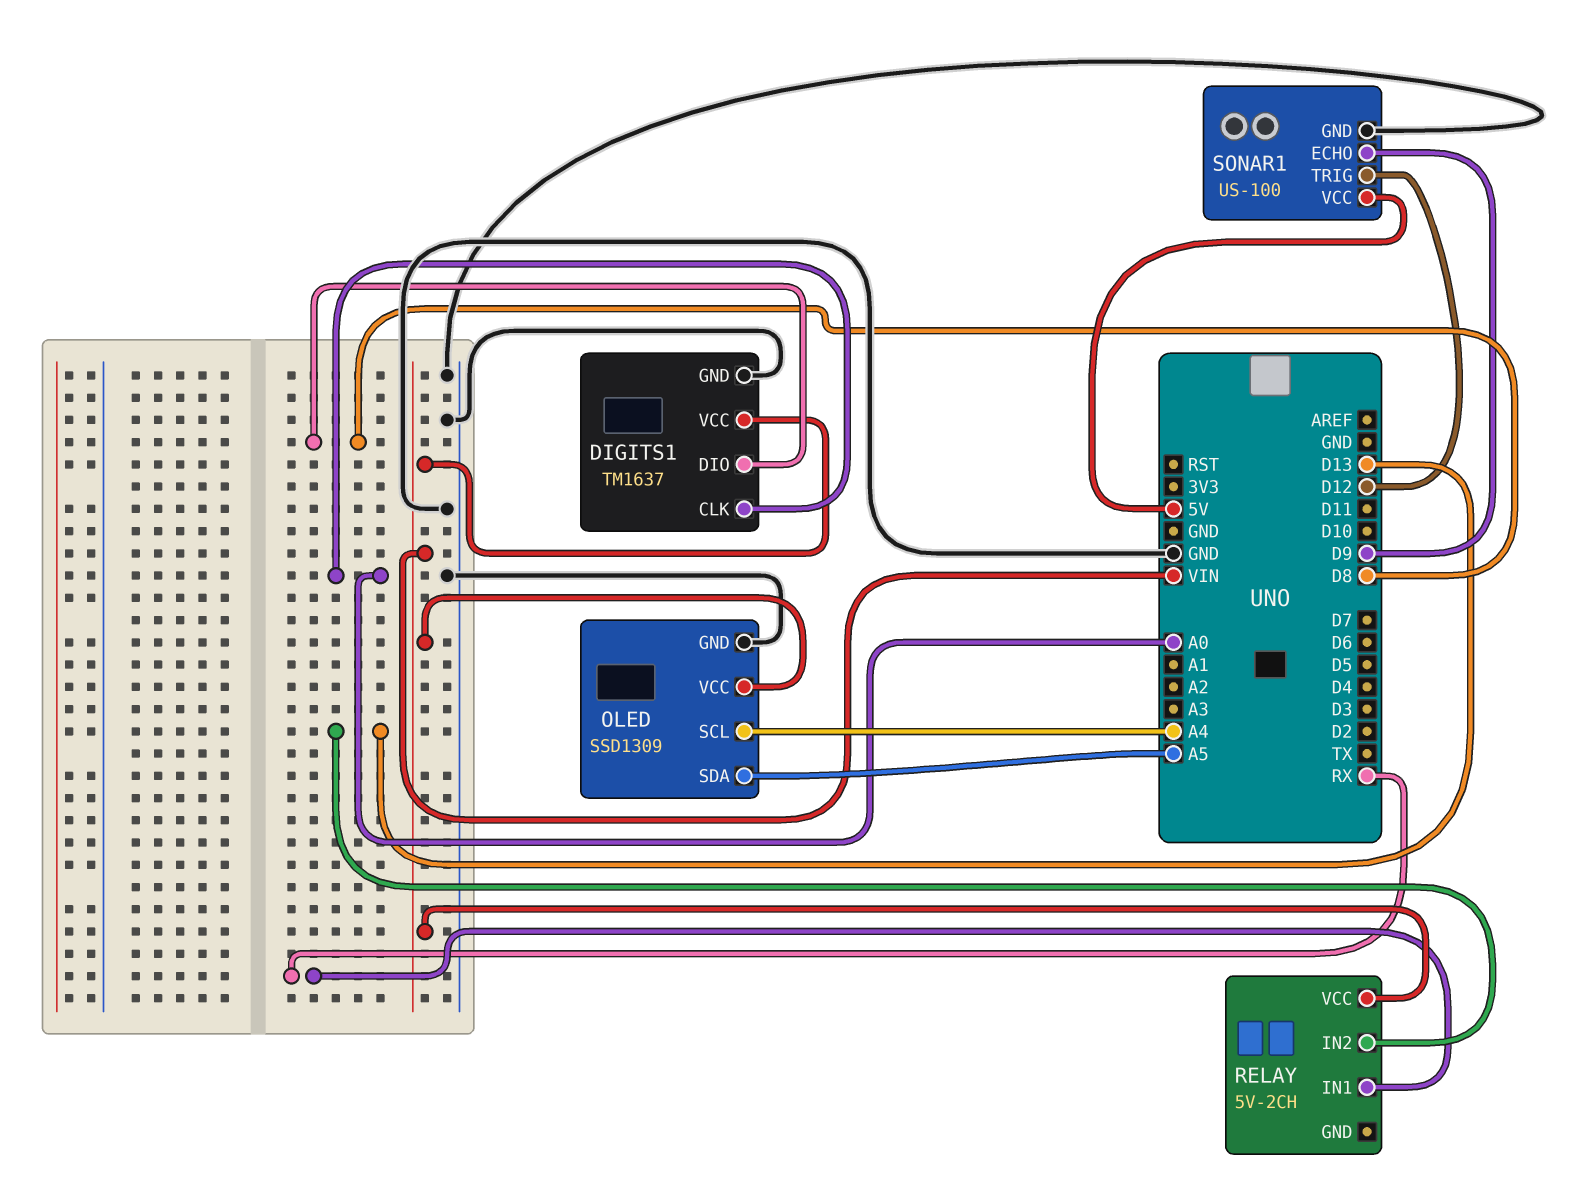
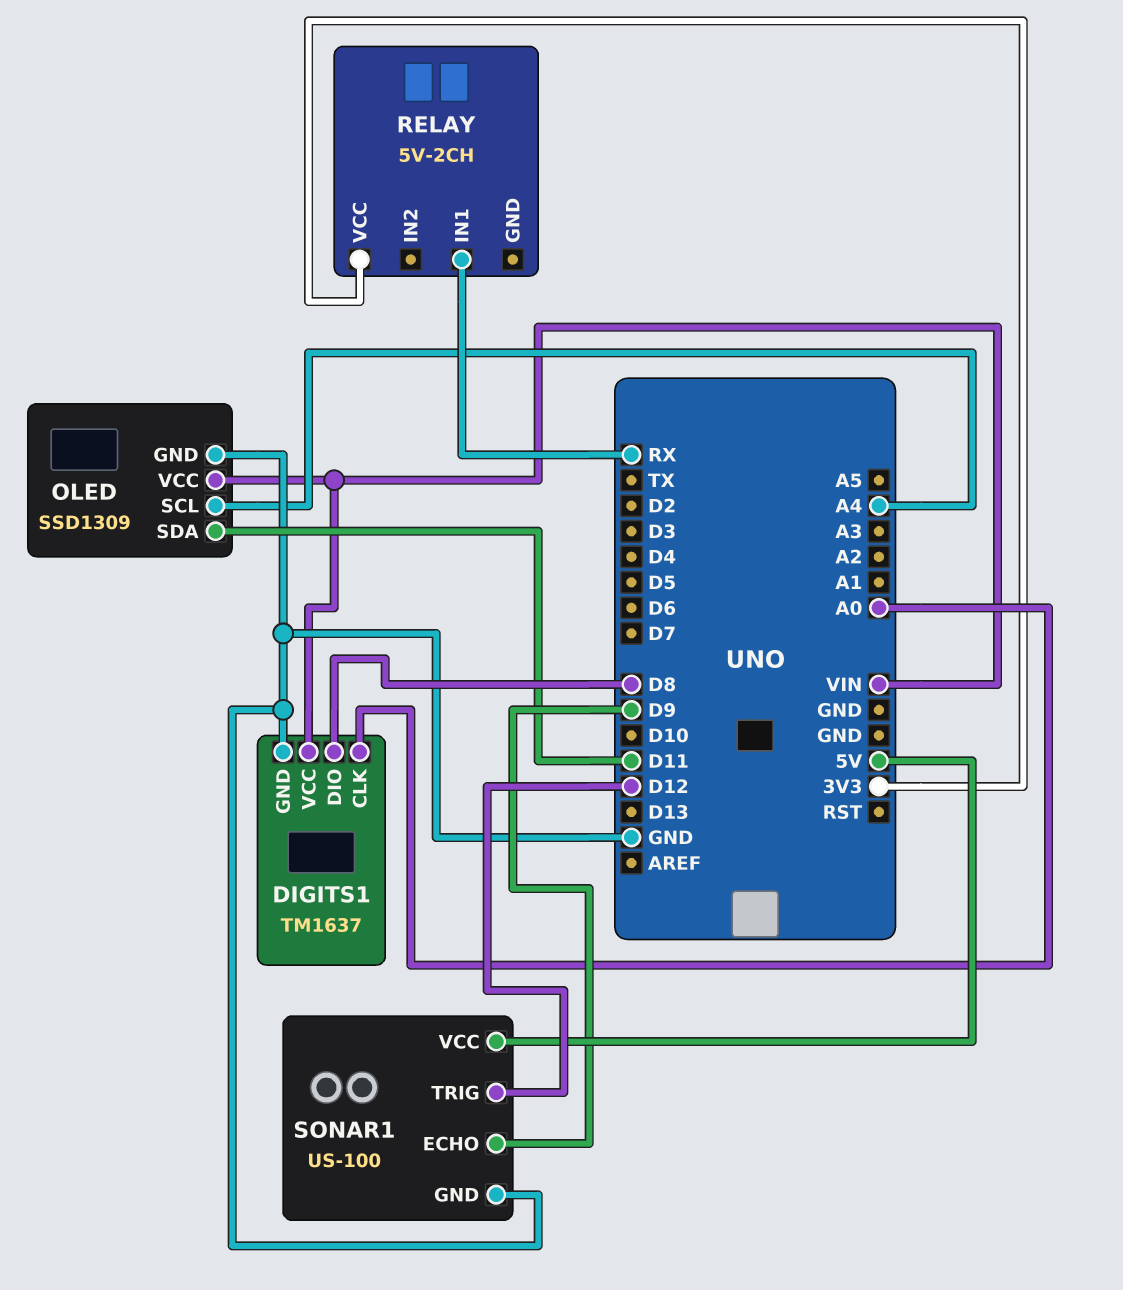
OLED pin SDA: A5 -> D11
RELAY pin IN2: D13 -> none
RELAY pin VCC: VIN -> 3V3

